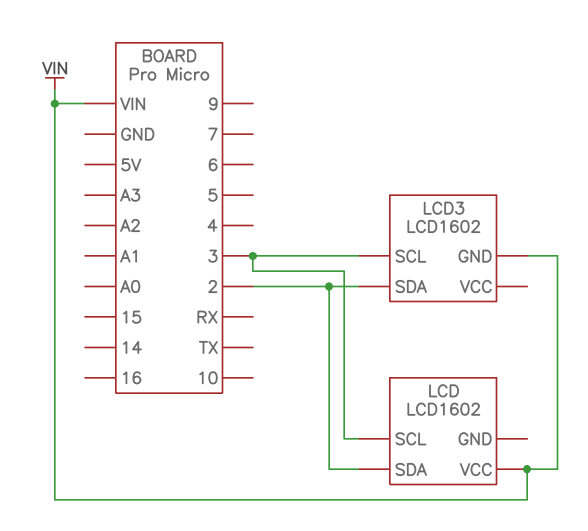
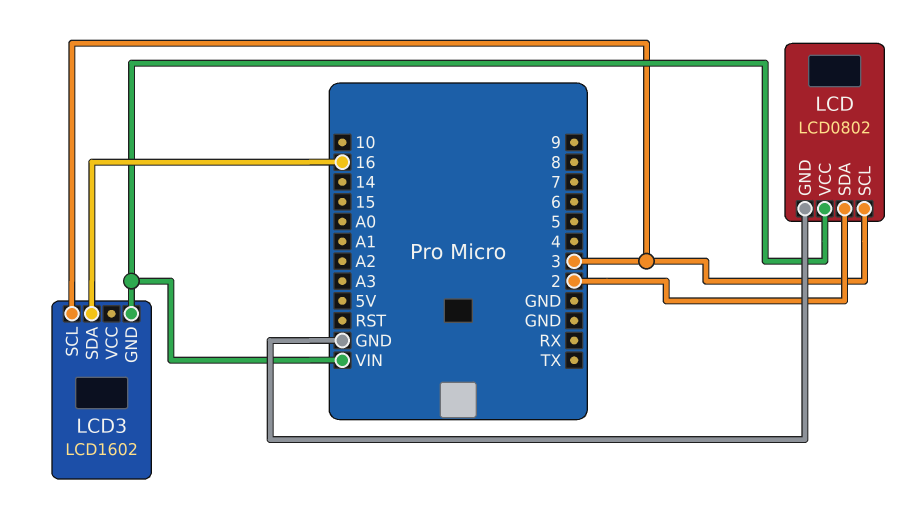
LCD: LCD1602 -> LCD0802
LCD pin GND: none -> GND
LCD3 pin SDA: 2 -> 16

